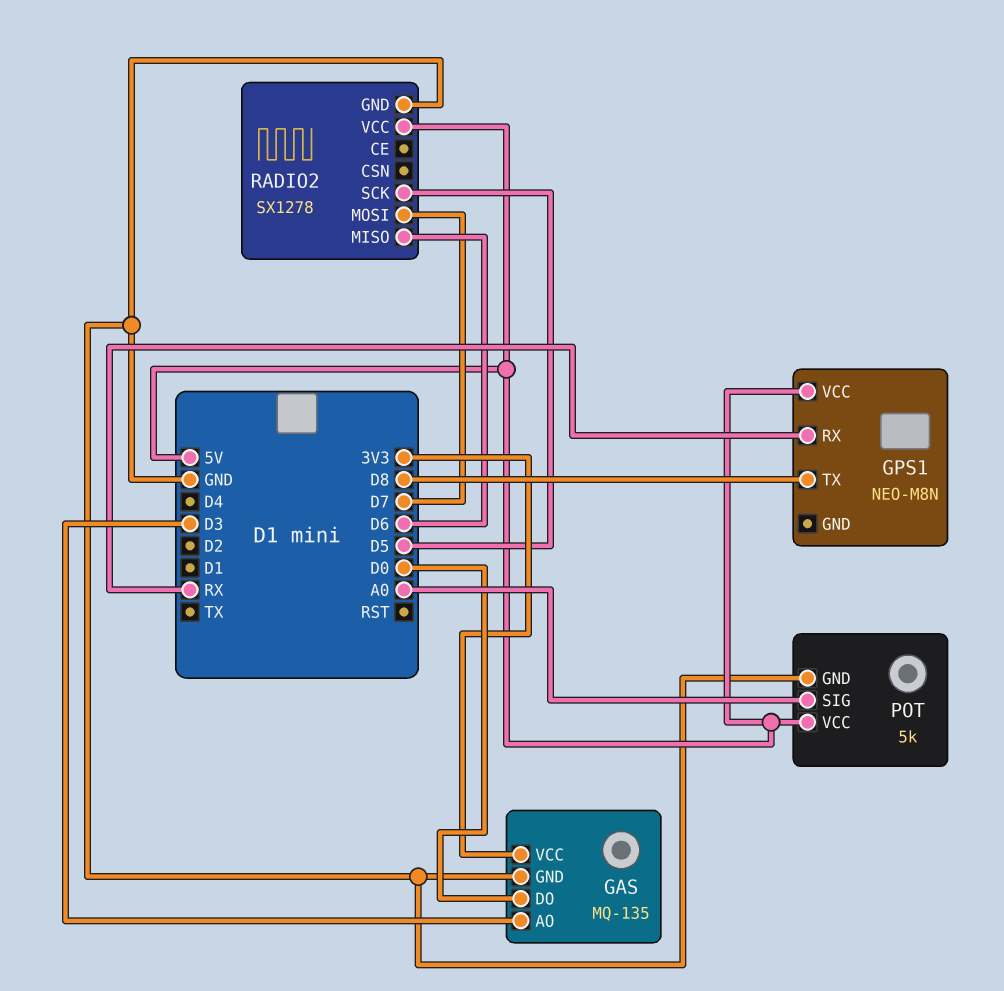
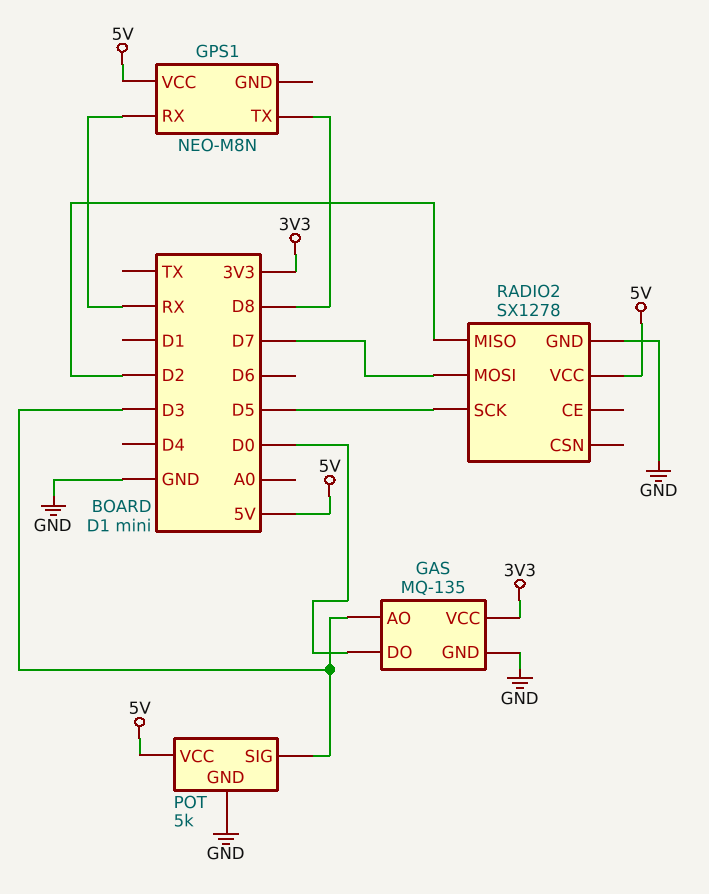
POT pin SIG: A0 -> D3
RADIO2 pin MISO: D6 -> D2

